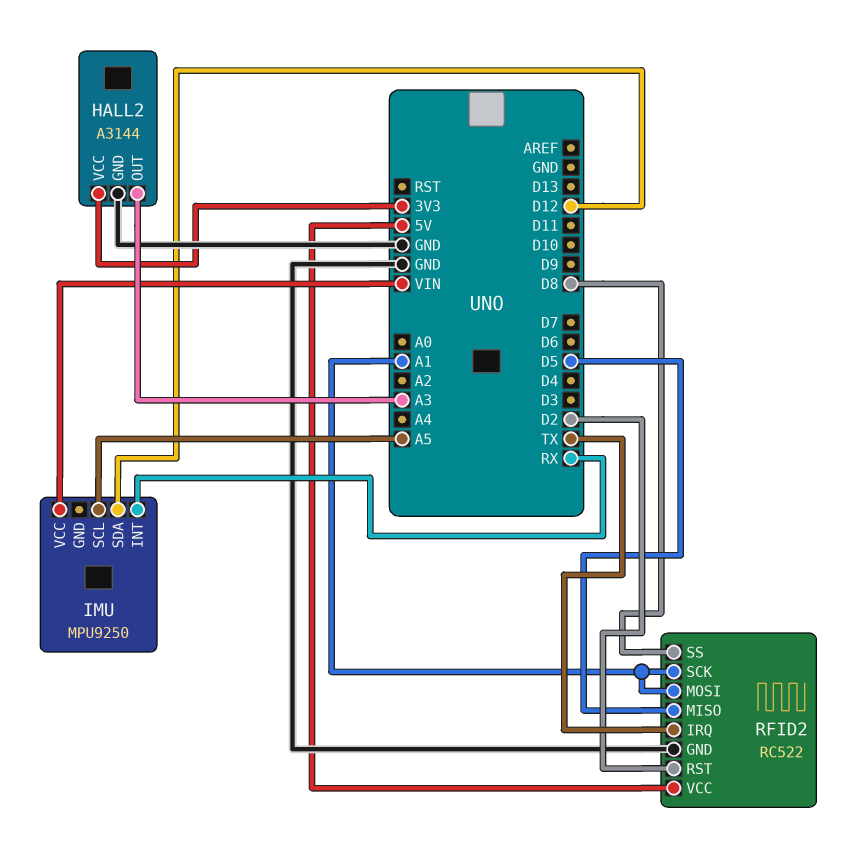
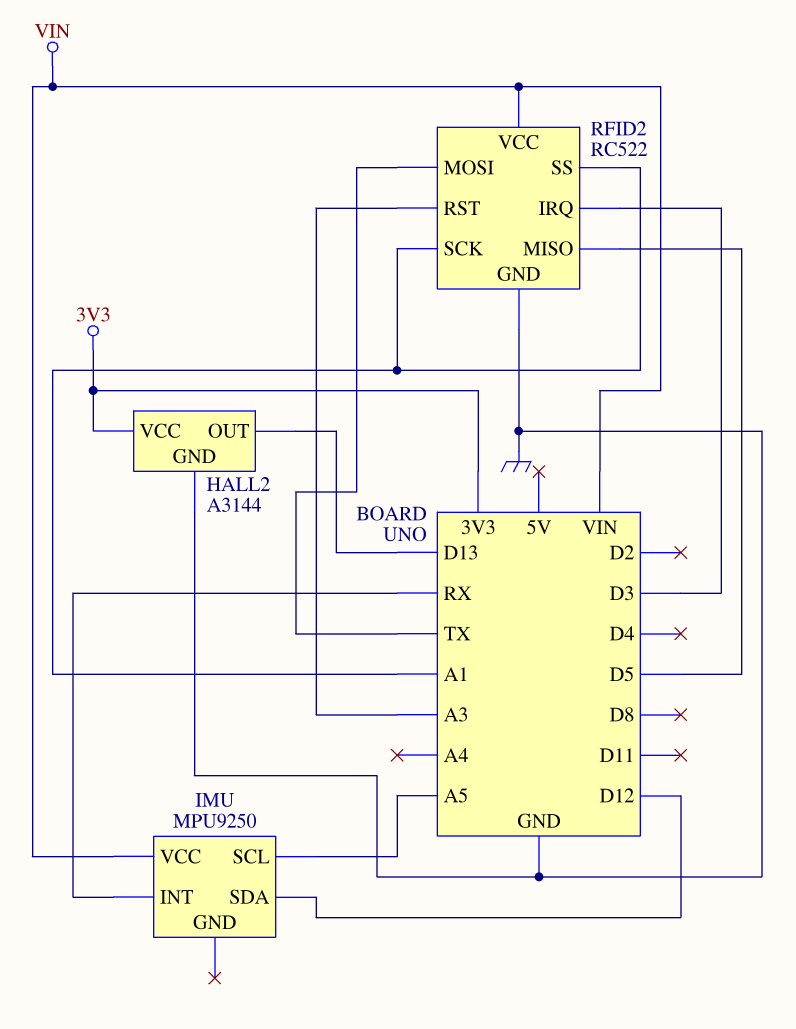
HALL2 pin OUT: A3 -> D13
RFID2 pin IRQ: TX -> D3
RFID2 pin MOSI: A1 -> TX
RFID2 pin RST: D2 -> A3
RFID2 pin SS: D8 -> A1
RFID2 pin VCC: 5V -> VIN

